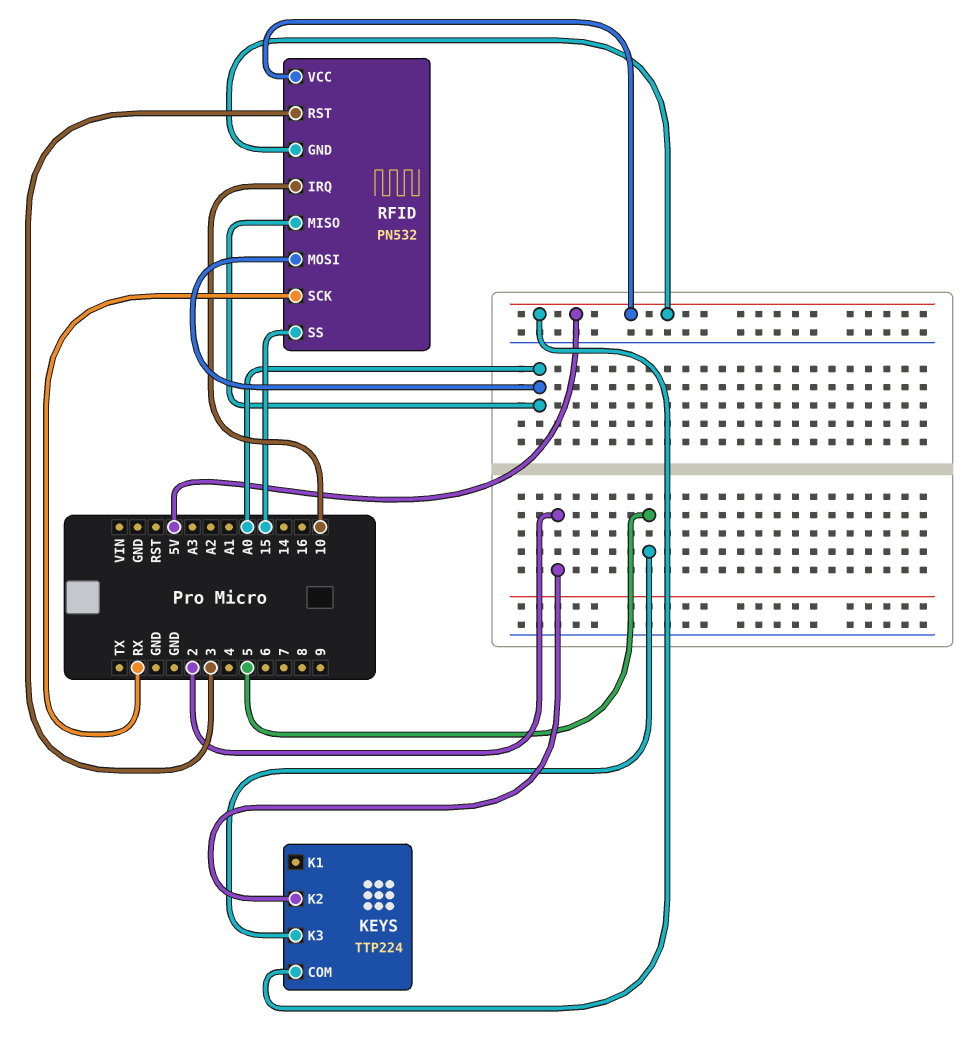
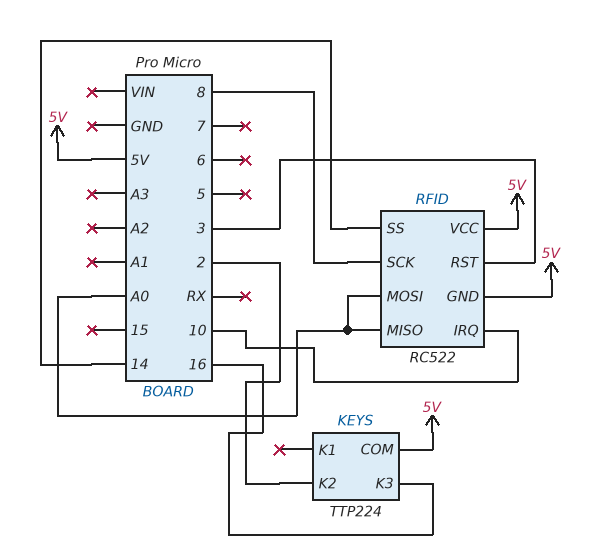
KEYS pin K3: 5 -> 16
RFID: PN532 -> RC522
RFID pin SCK: RX -> 8
RFID pin SS: 15 -> 14

